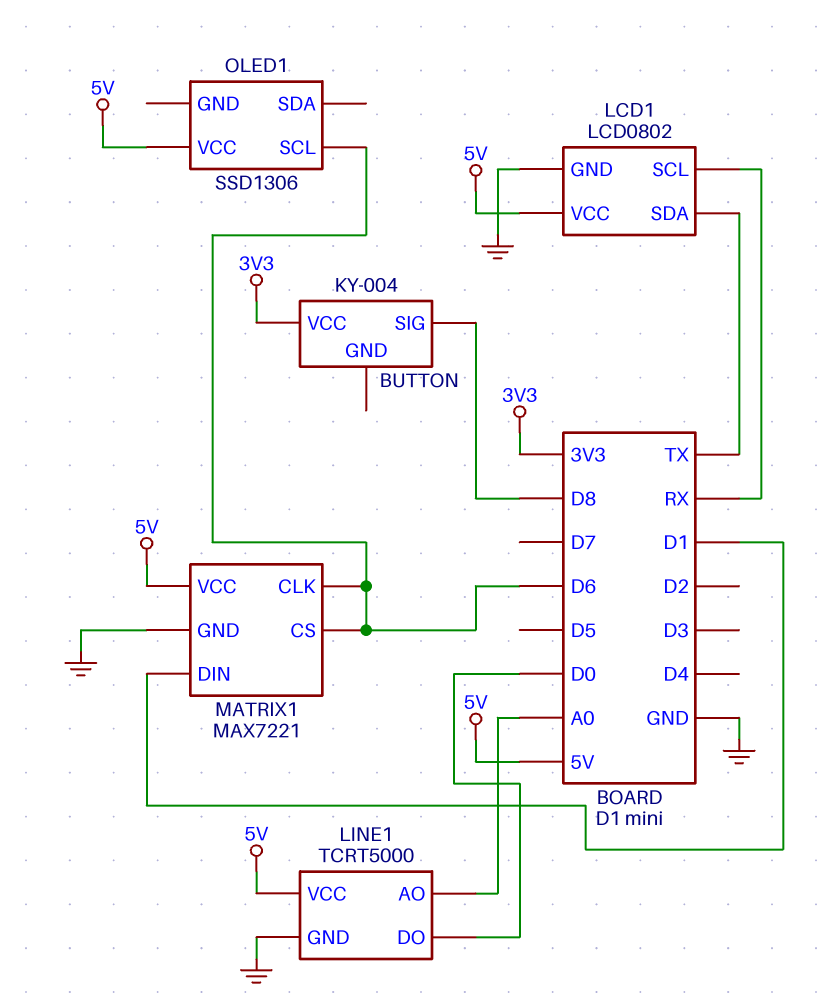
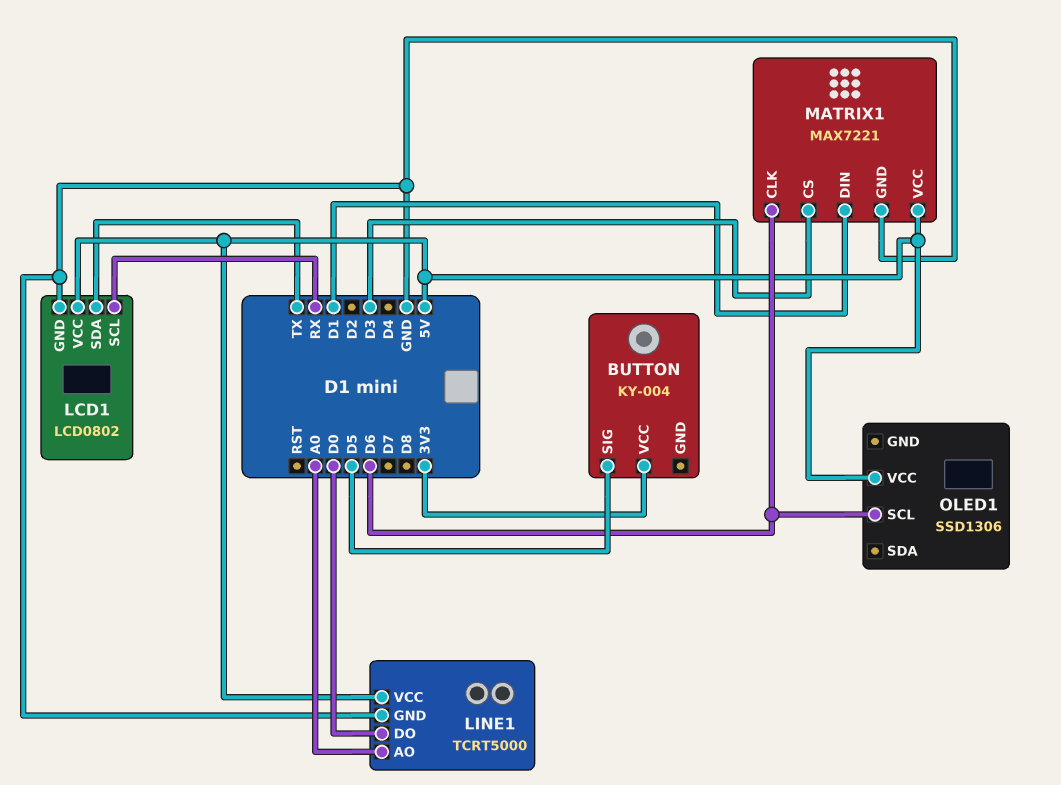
BUTTON pin SIG: D8 -> D5
MATRIX1 pin CS: D6 -> D3

